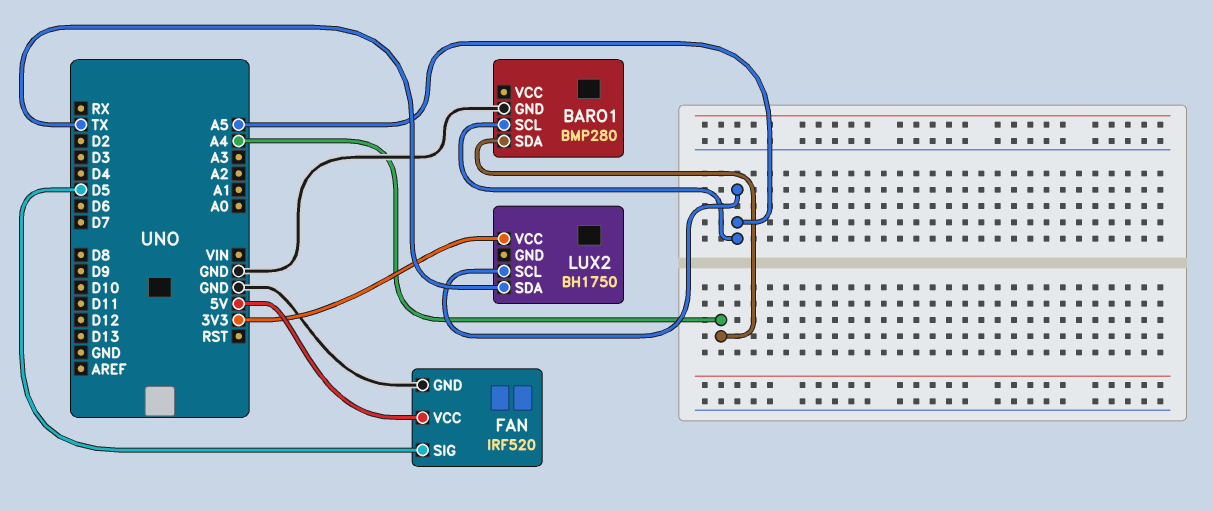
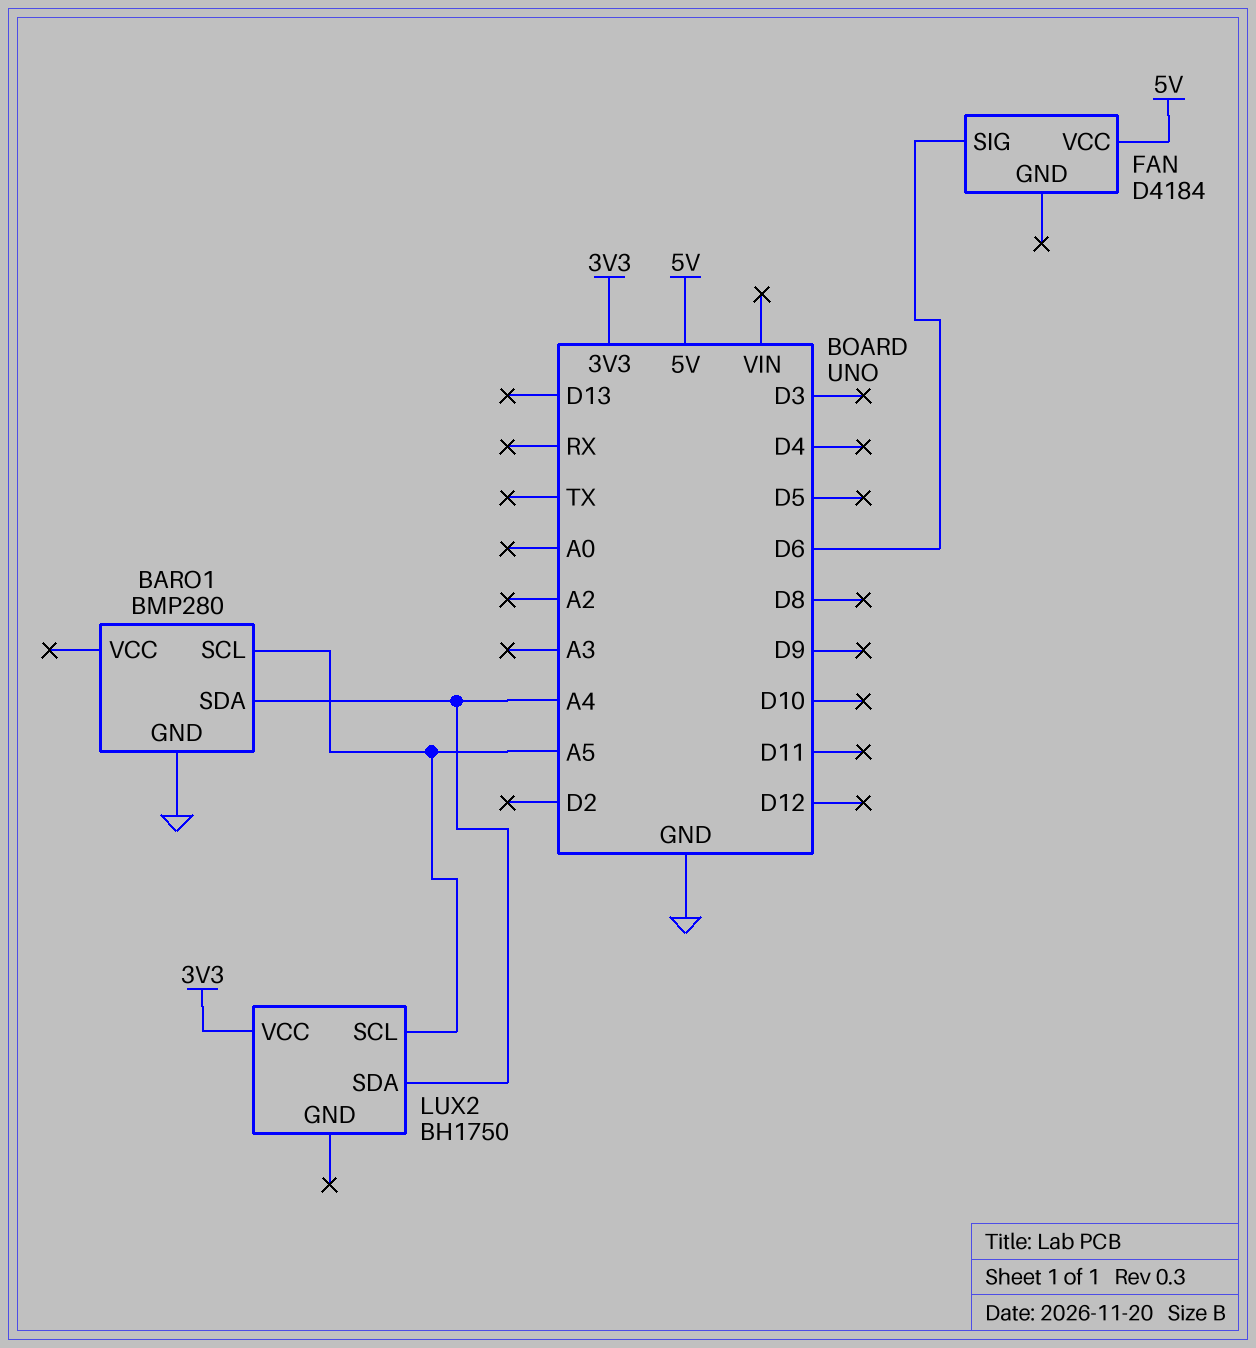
FAN: IRF520 -> D4184
FAN pin GND: GND -> none
FAN pin SIG: D5 -> D6
LUX2 pin SDA: TX -> A4

